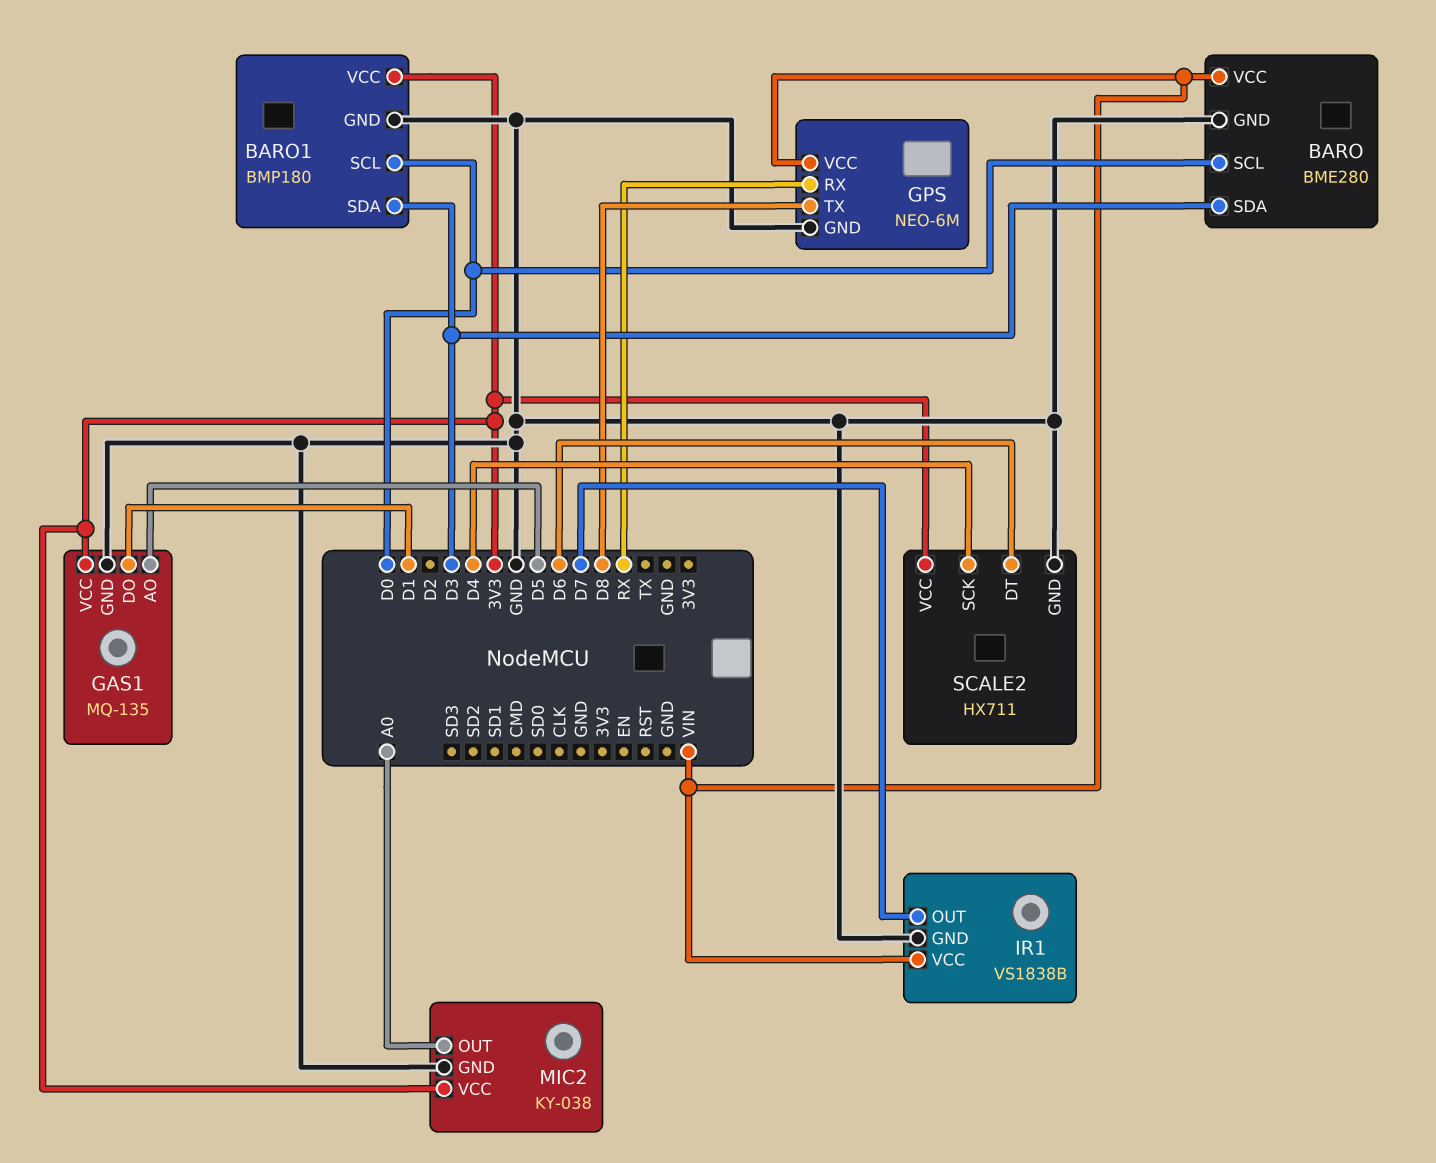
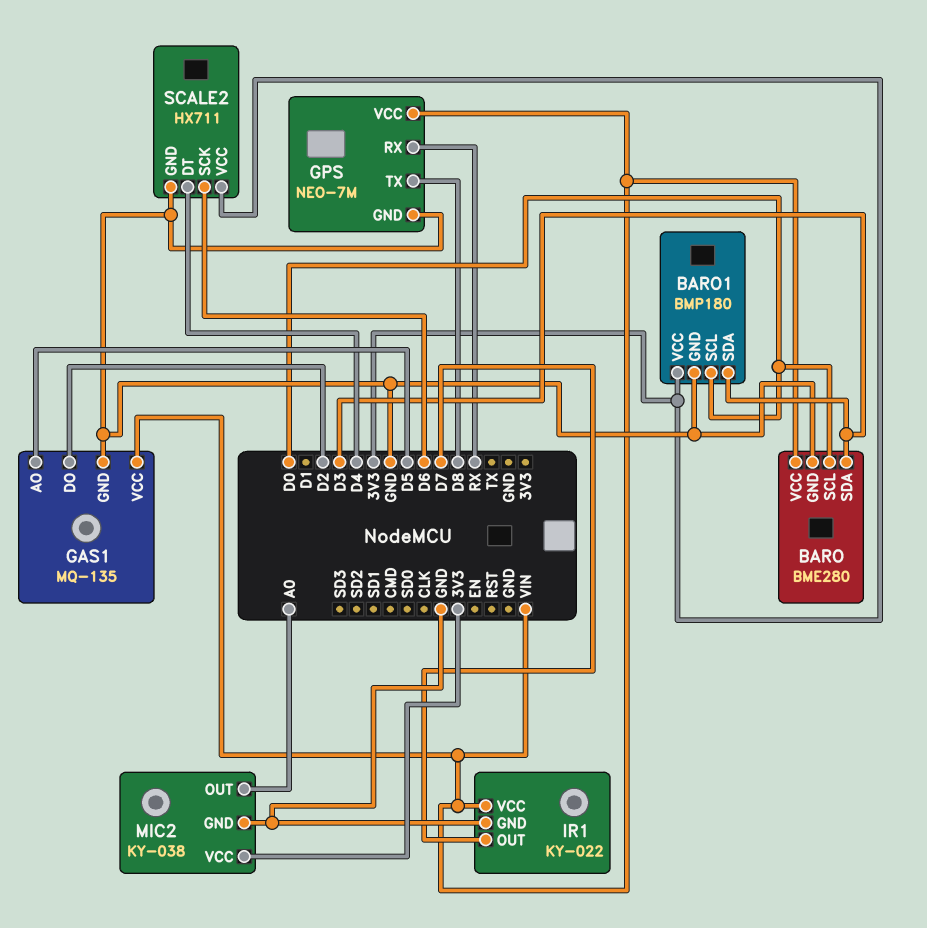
GAS1 pin DO: D1 -> D2
GAS1 pin VCC: 3V3 -> VIN
GPS: NEO-6M -> NEO-7M
IR1: VS1838B -> KY-022
SCALE2 pin DT: D6 -> D4
SCALE2 pin SCK: D4 -> D6

